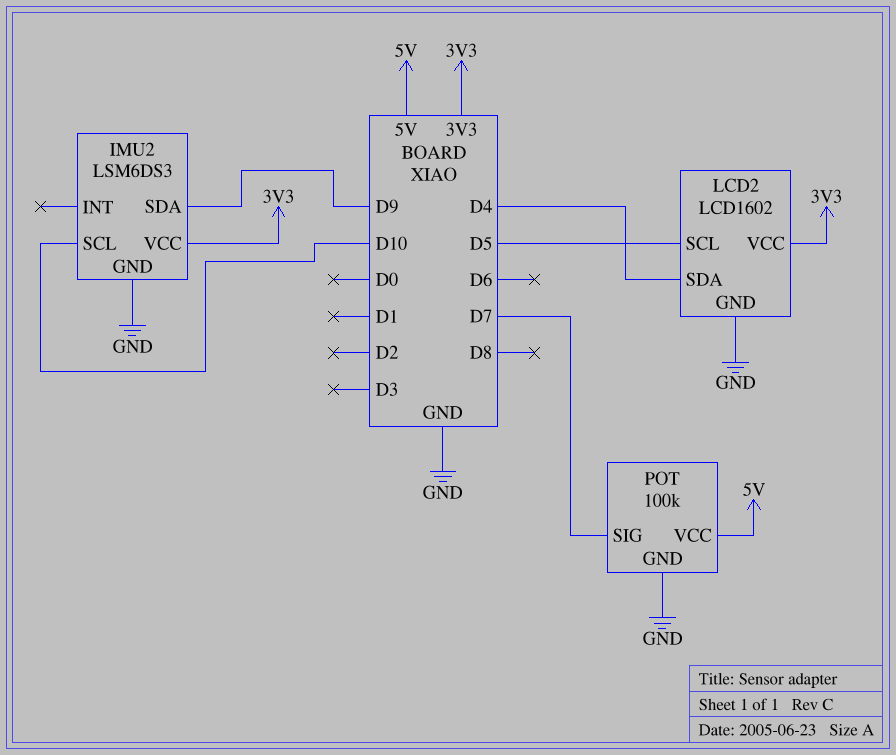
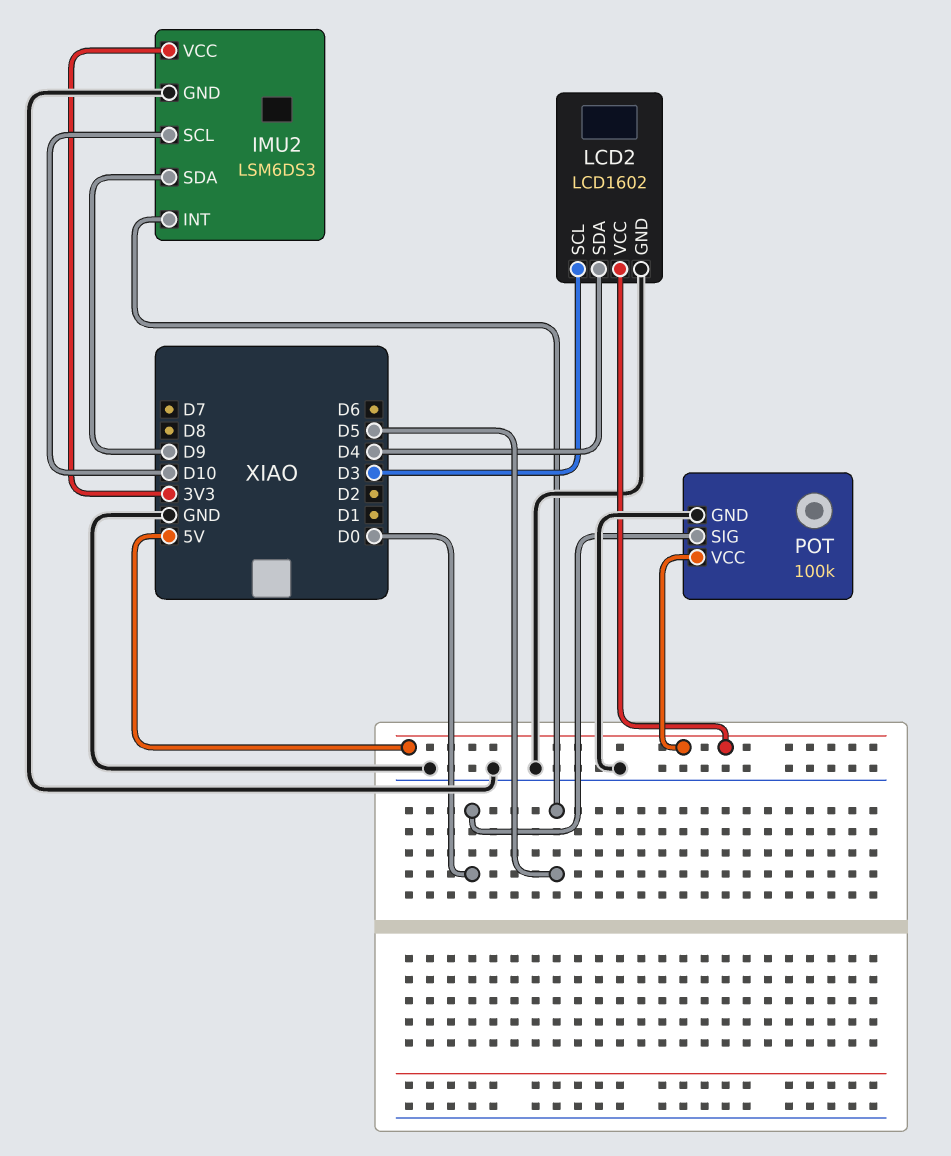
IMU2 pin INT: none -> D5
LCD2 pin SCL: D5 -> D3
LCD2 pin VCC: 3V3 -> 5V
POT pin SIG: D7 -> D0

